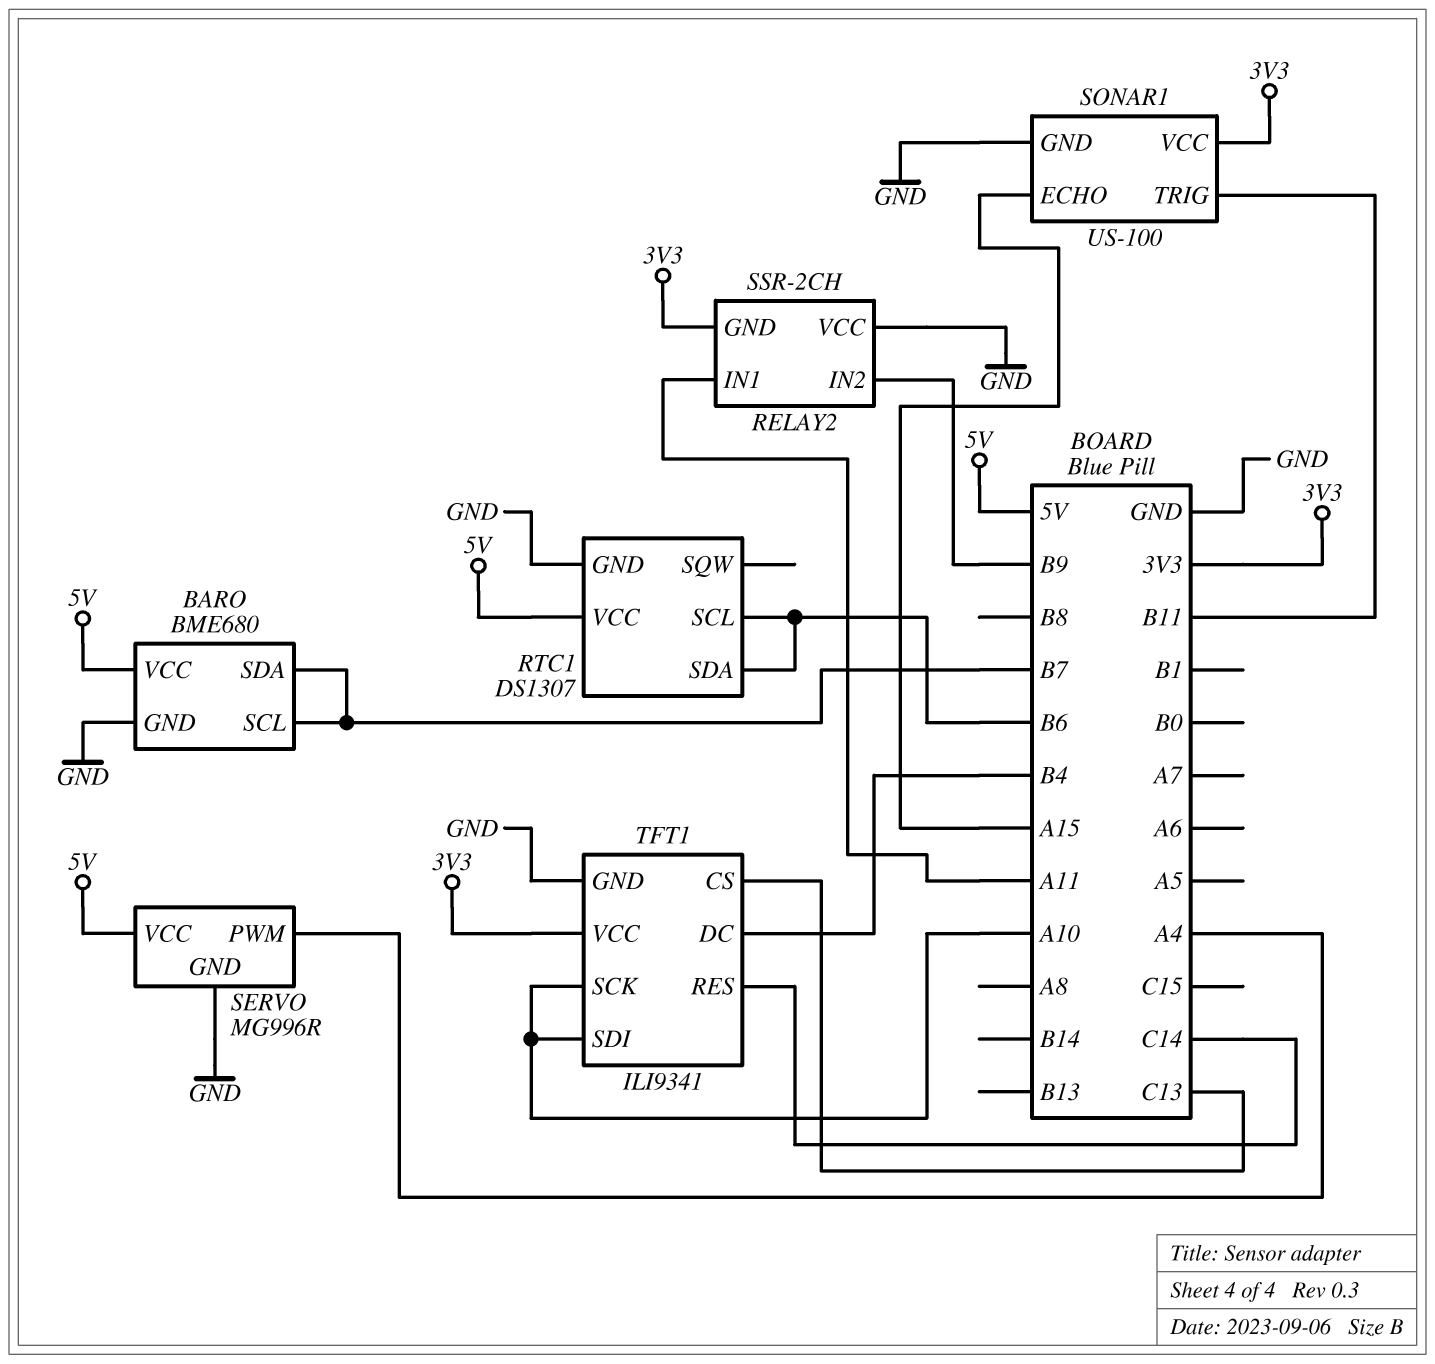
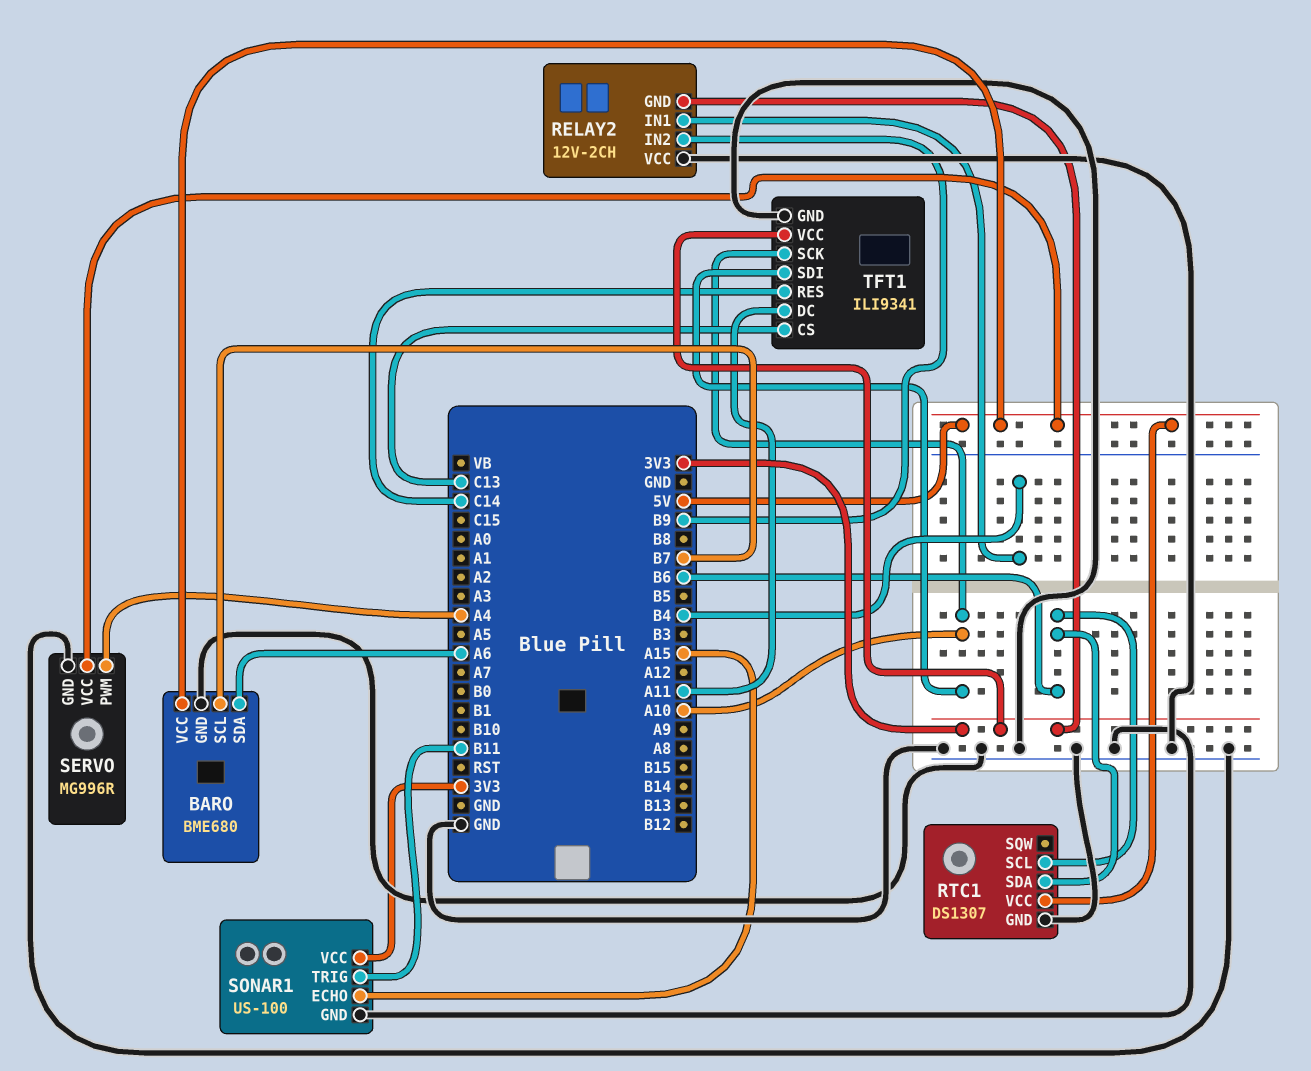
BARO pin SDA: B7 -> A6
RELAY2: SSR-2CH -> 12V-2CH
RELAY2 pin IN1: A11 -> B4
TFT1 pin DC: B4 -> A11

